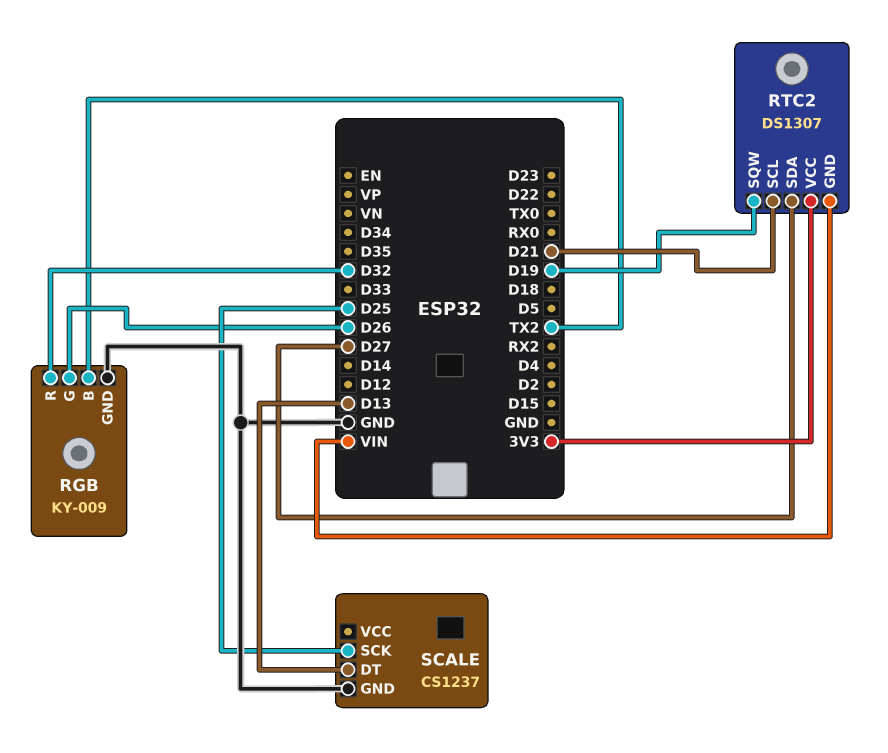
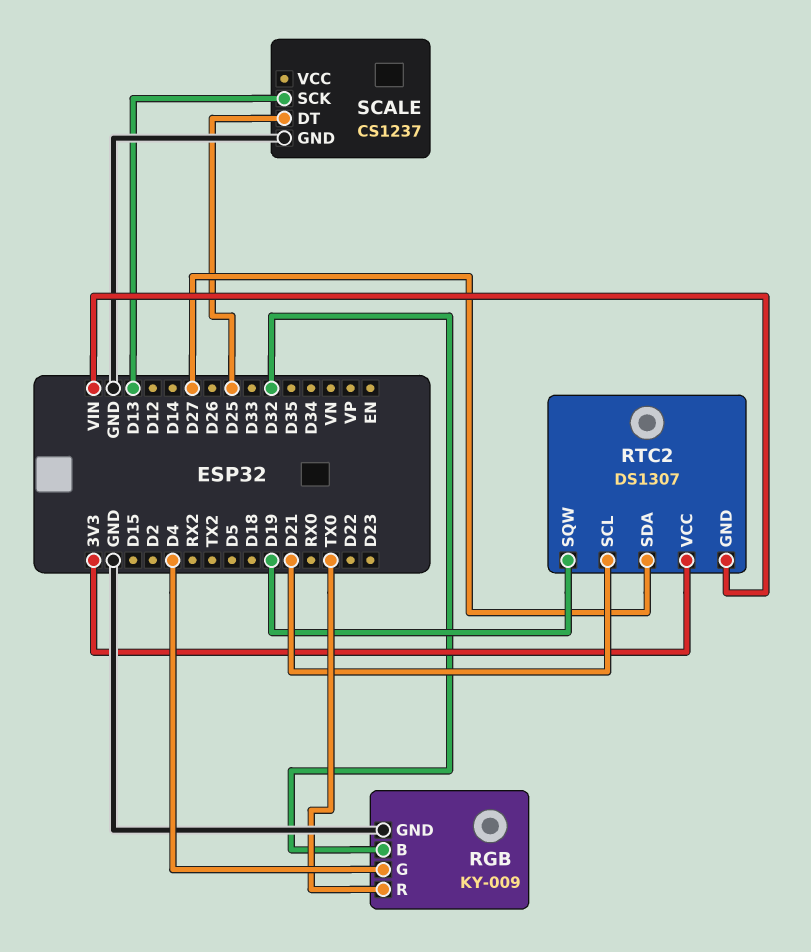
RGB pin B: TX2 -> D32
RGB pin G: D26 -> D4
RGB pin R: D32 -> TX0
SCALE pin DT: D13 -> D25
SCALE pin SCK: D25 -> D13

